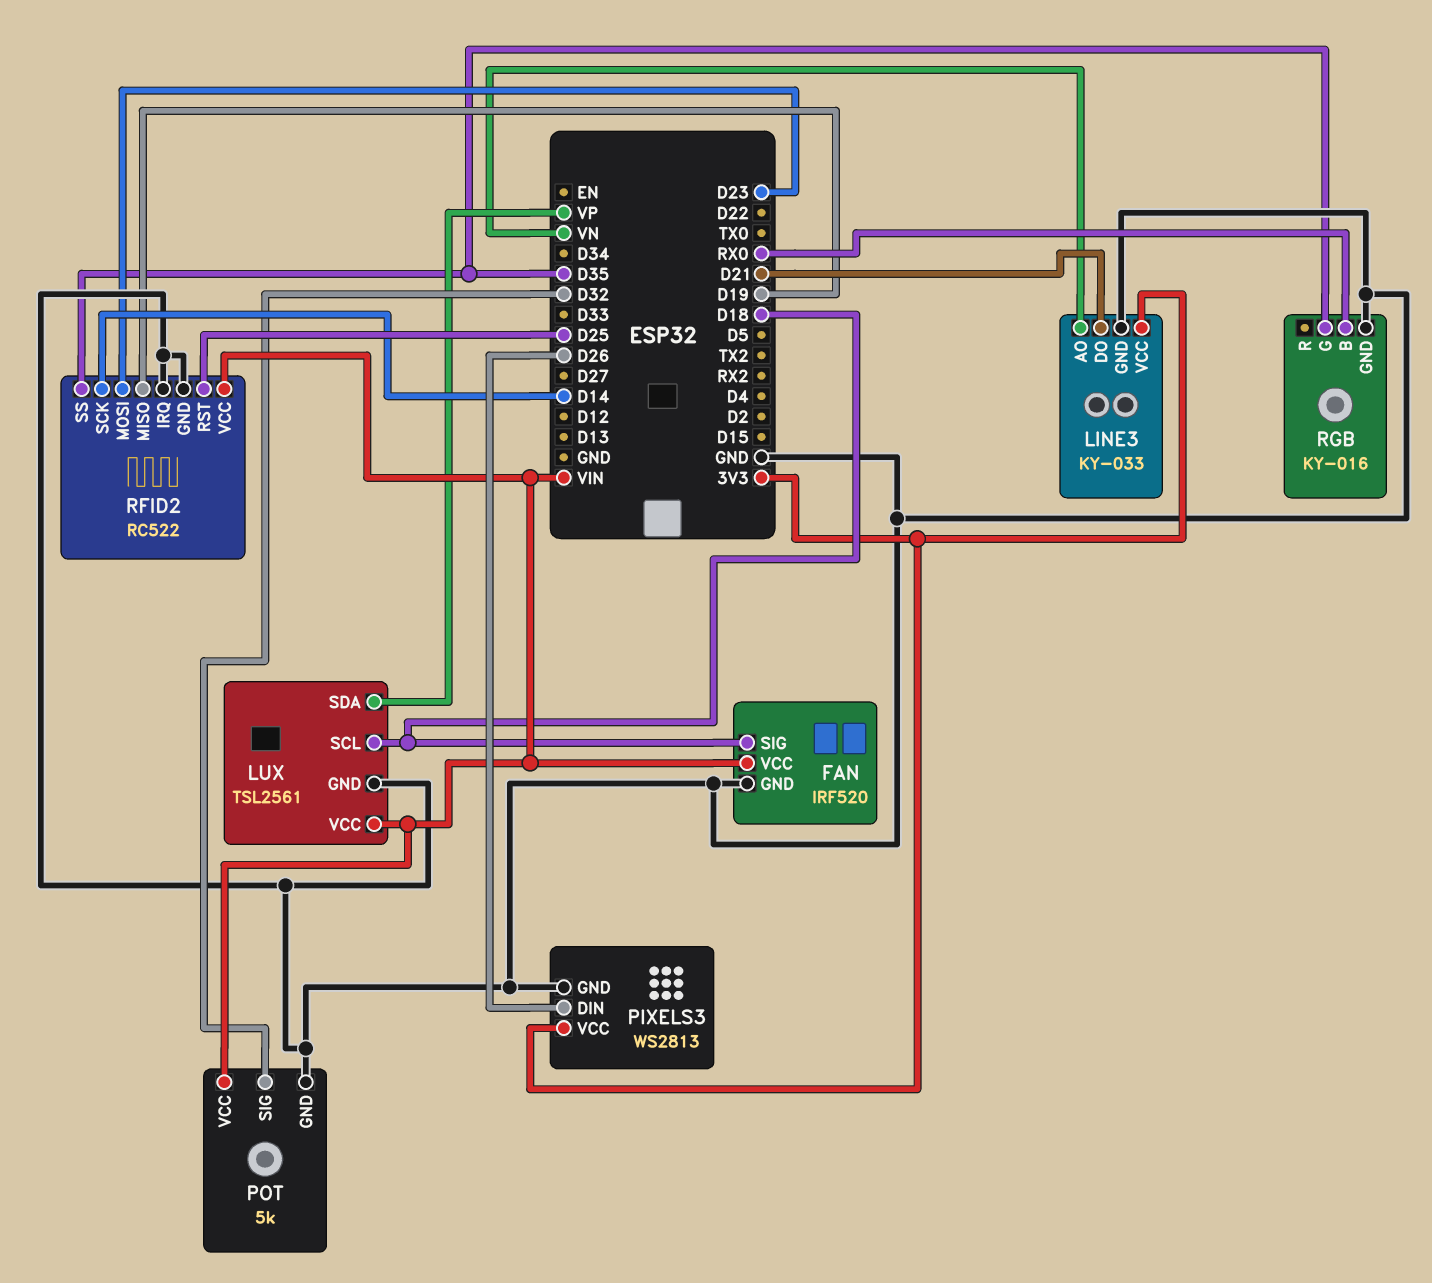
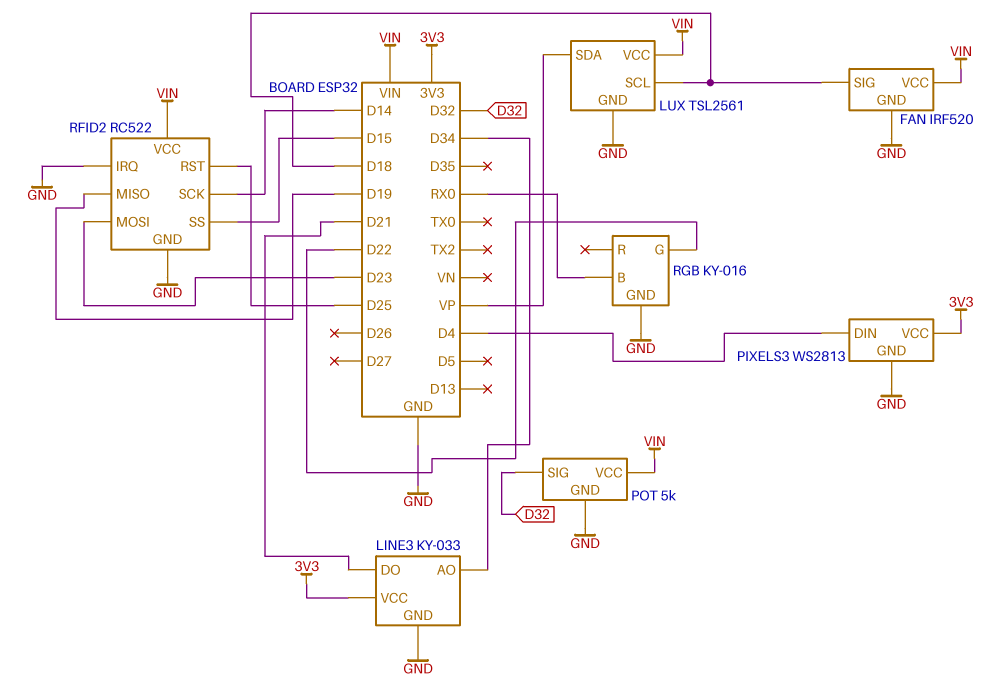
LINE3 pin AO: VN -> D34
PIXELS3 pin DIN: D26 -> D4
RFID2 pin SS: D35 -> D15
RGB pin G: D35 -> D22

